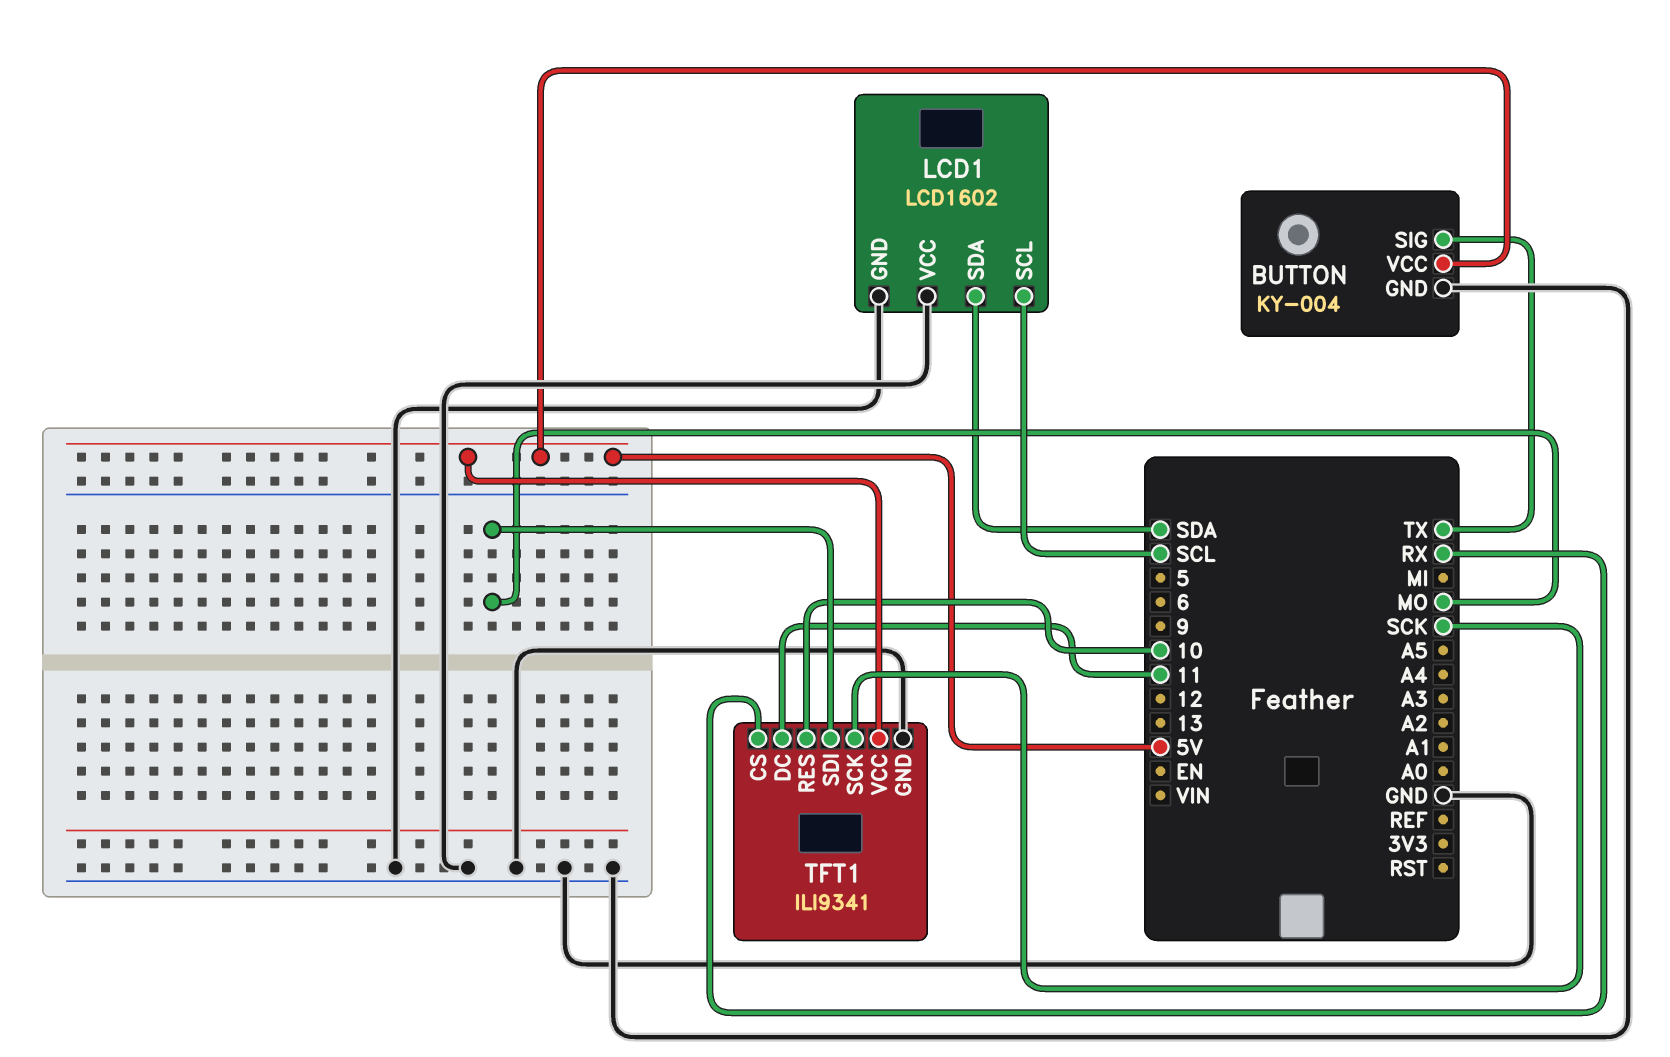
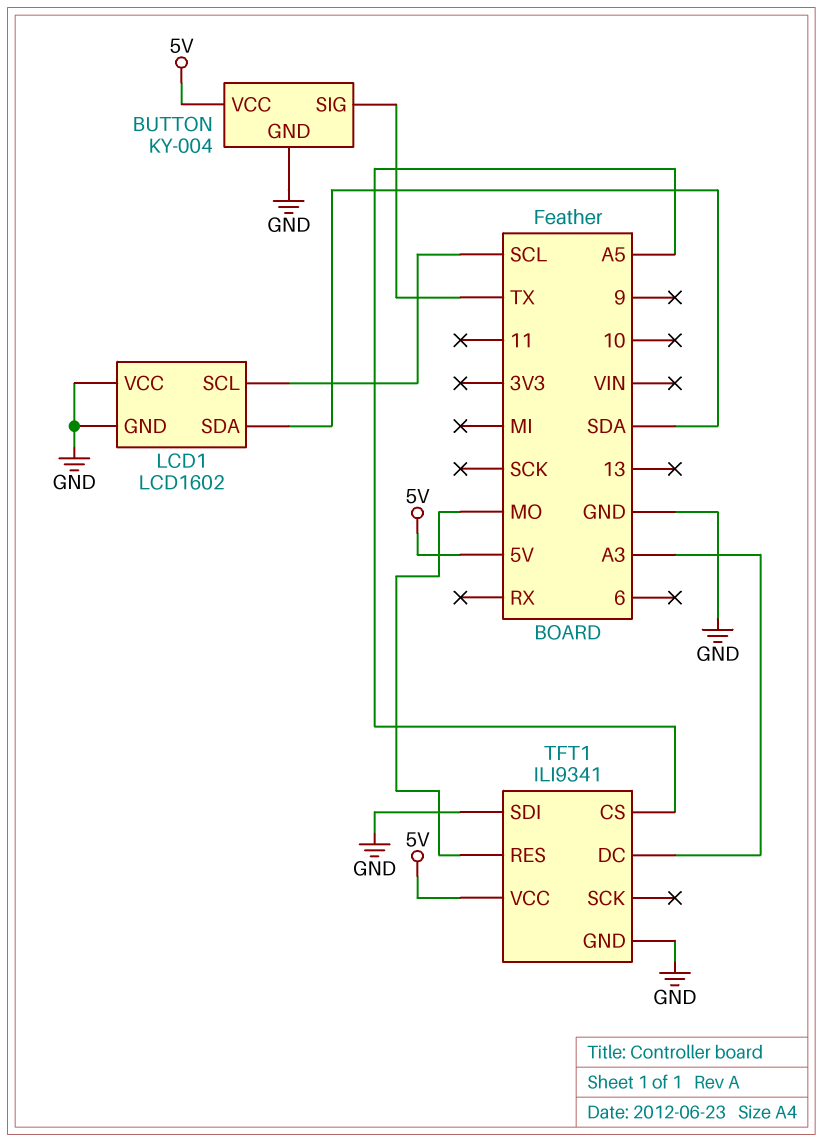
TFT1 pin CS: RX -> A5
TFT1 pin DC: 11 -> A3
TFT1 pin RES: 10 -> MO
TFT1 pin SCK: SCK -> none
TFT1 pin SDI: MO -> GND

